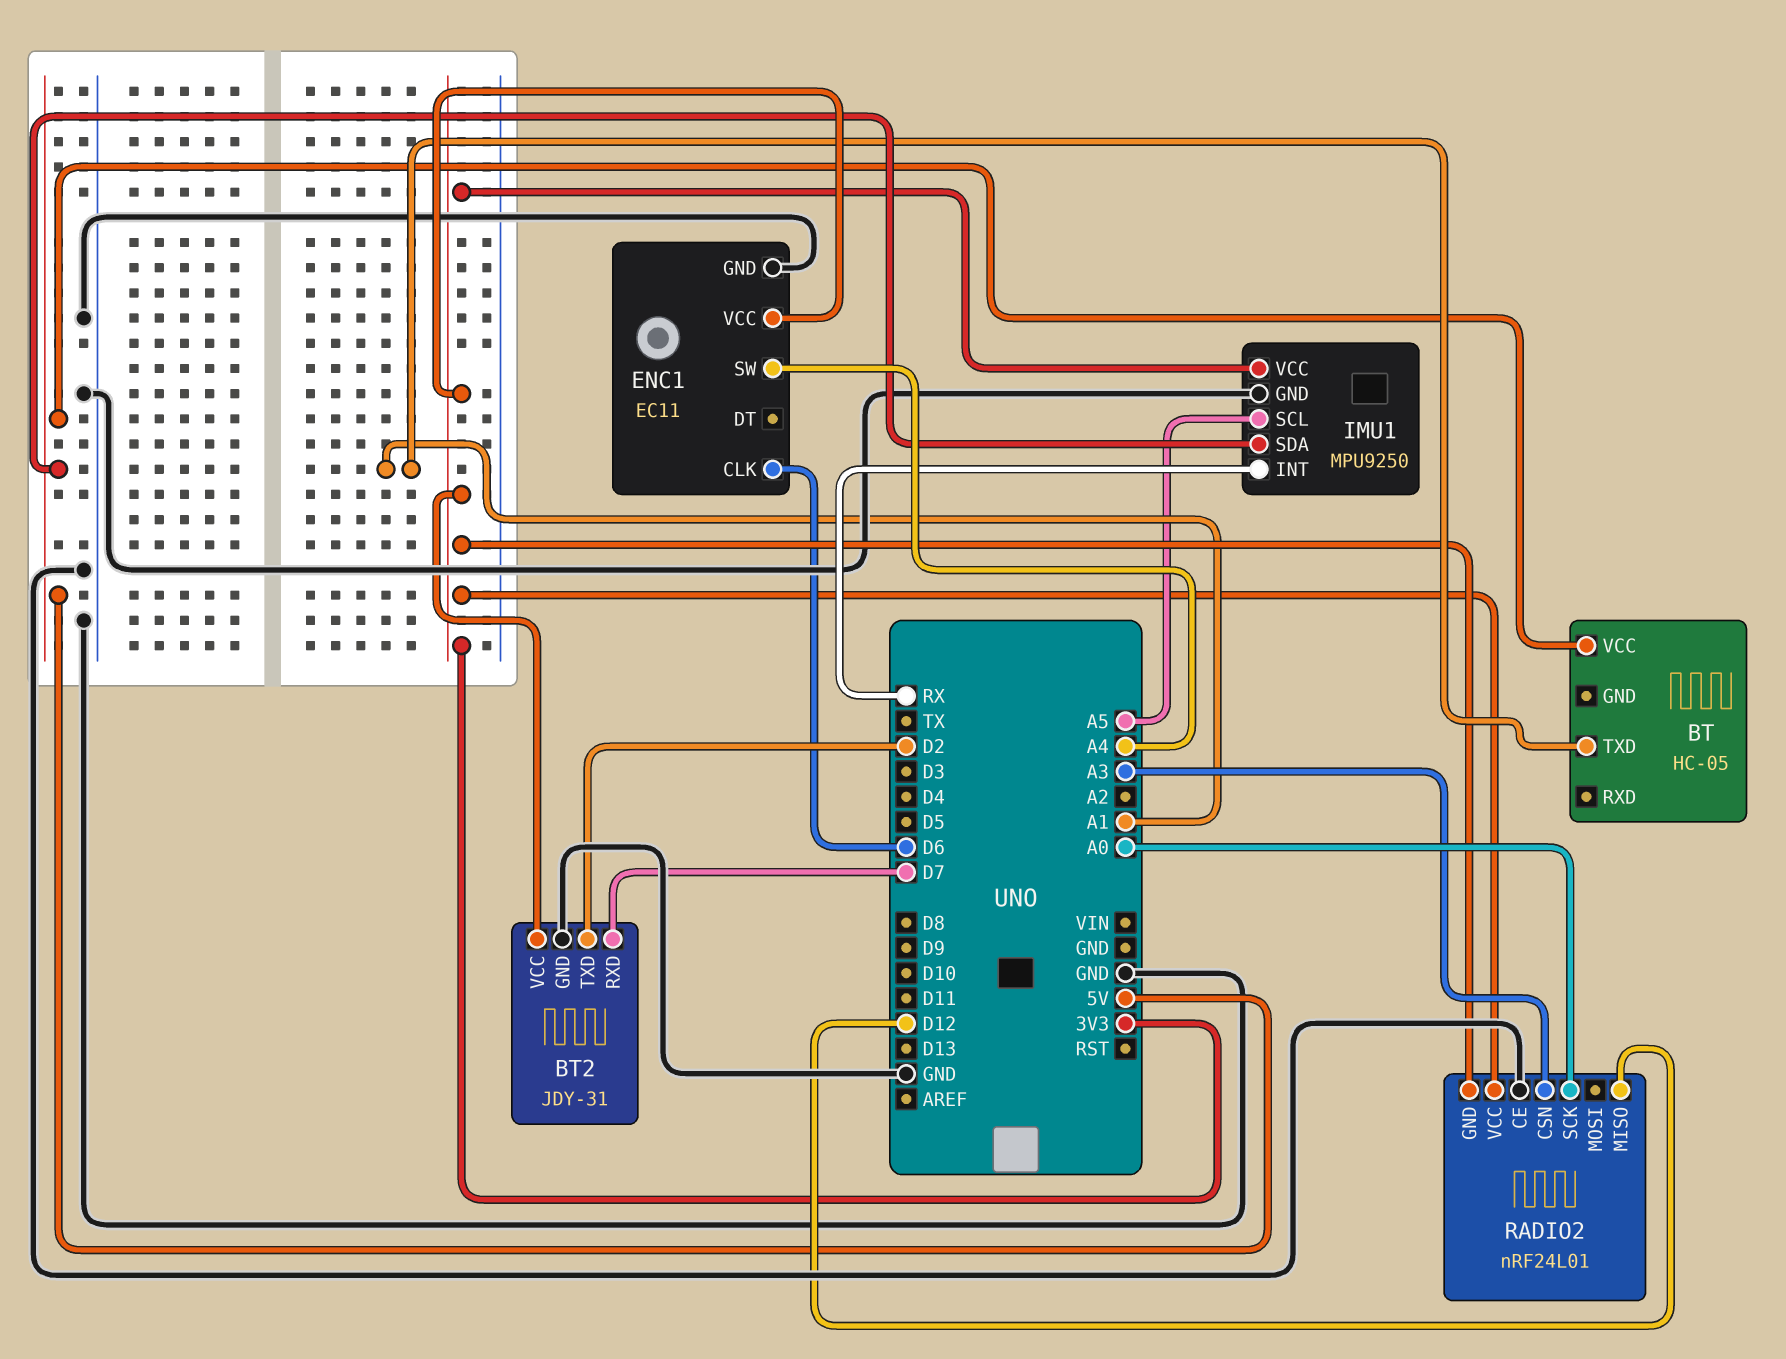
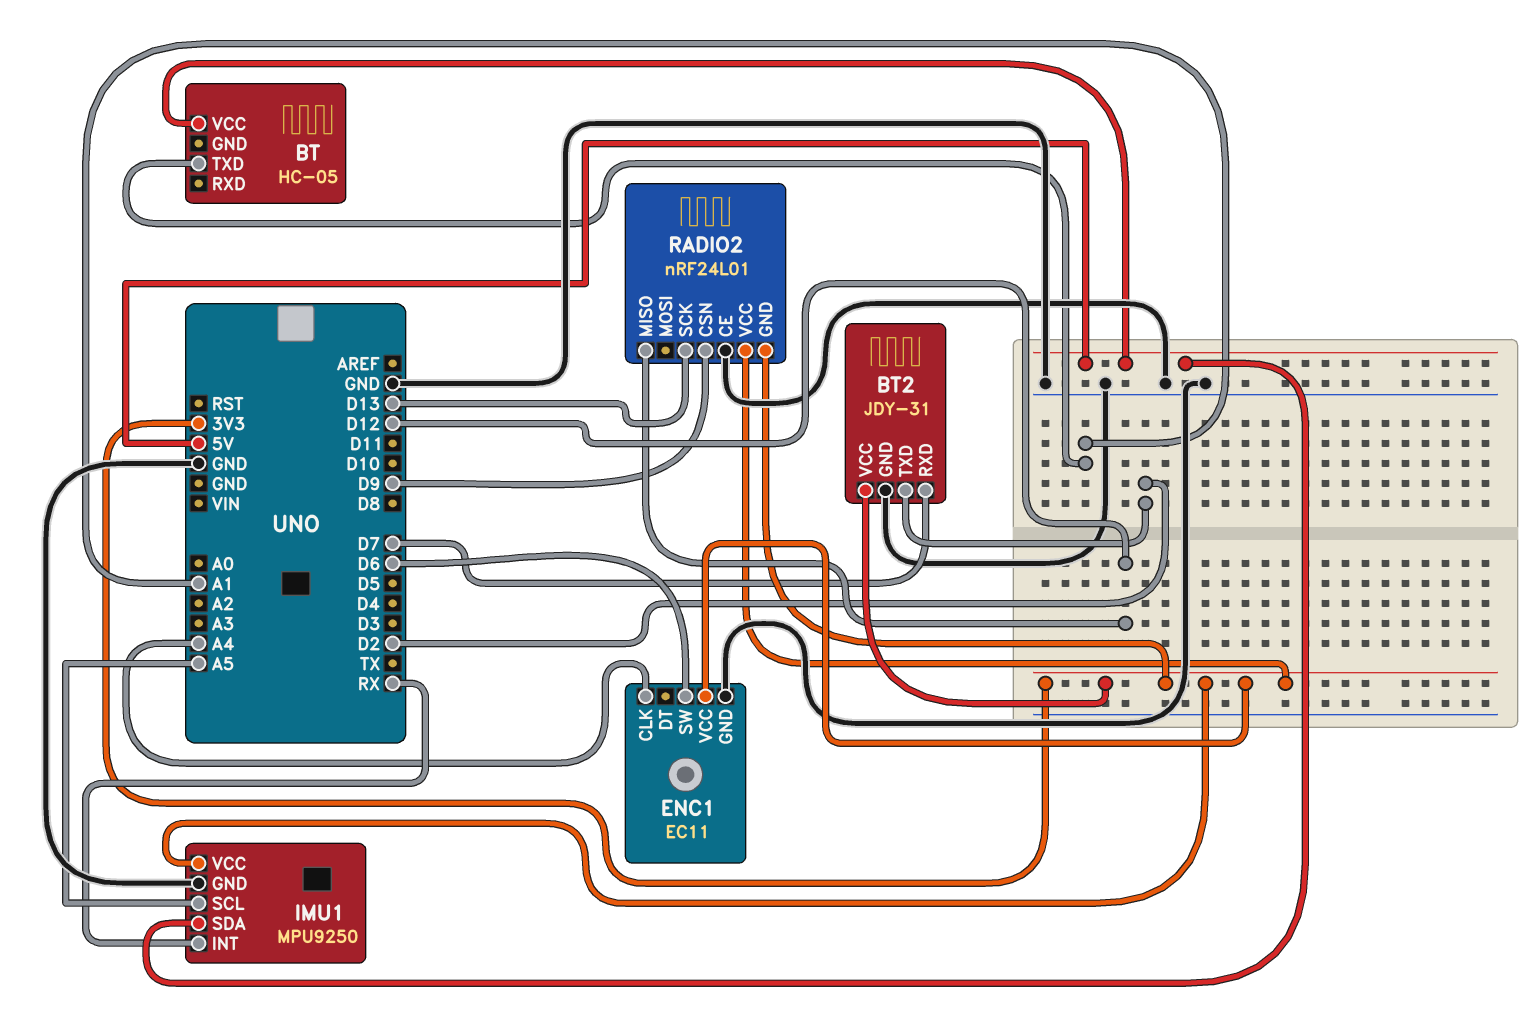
ENC1 pin CLK: D6 -> A4
ENC1 pin SW: A4 -> D6
RADIO2 pin CSN: A3 -> D9
RADIO2 pin SCK: A0 -> D13

